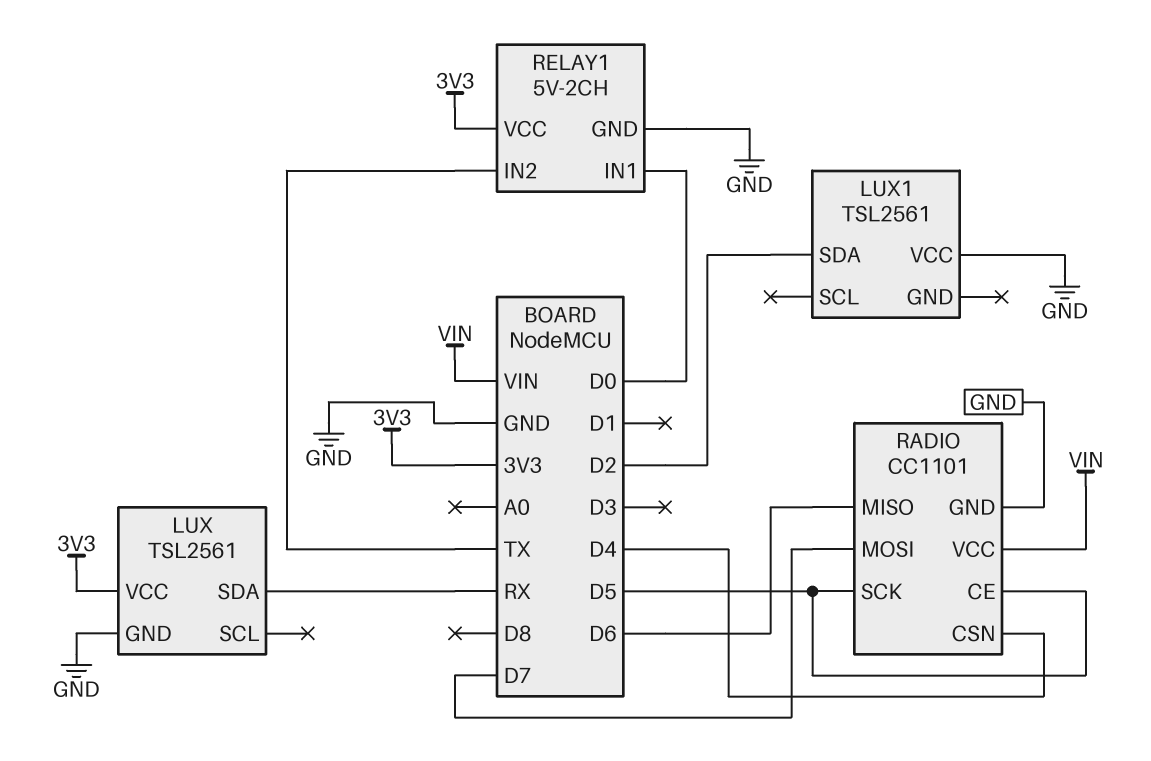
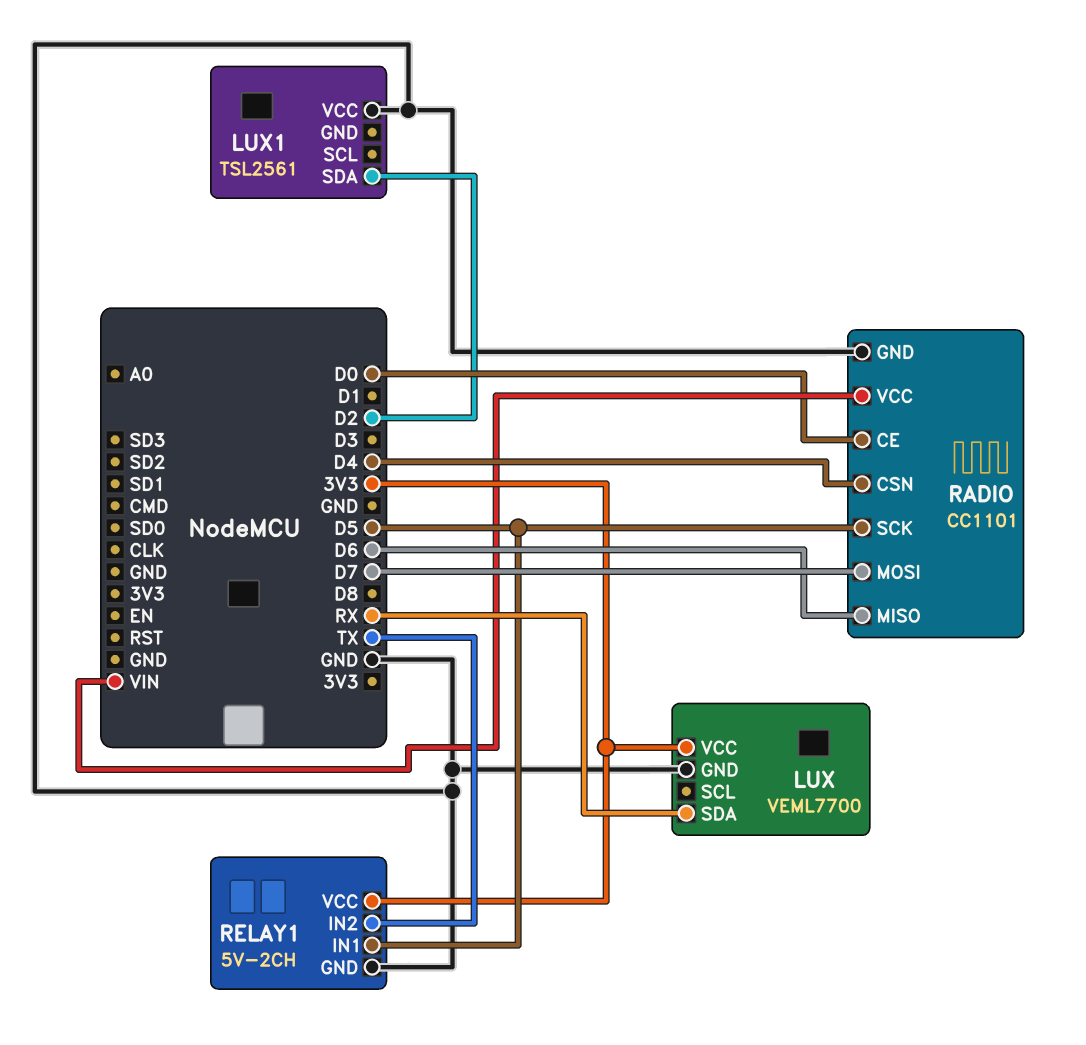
LUX: TSL2561 -> VEML7700
RADIO pin CE: D5 -> D0
RELAY1 pin IN1: D0 -> D5

